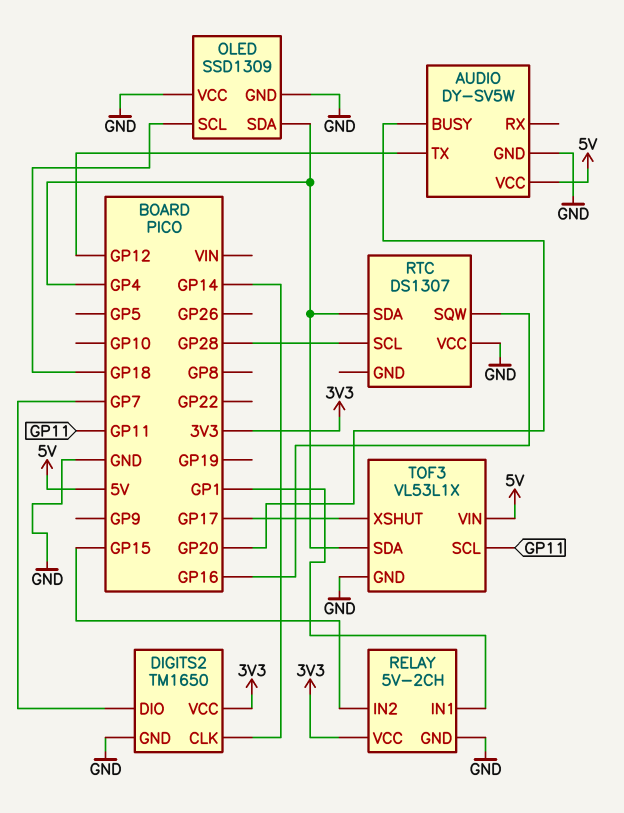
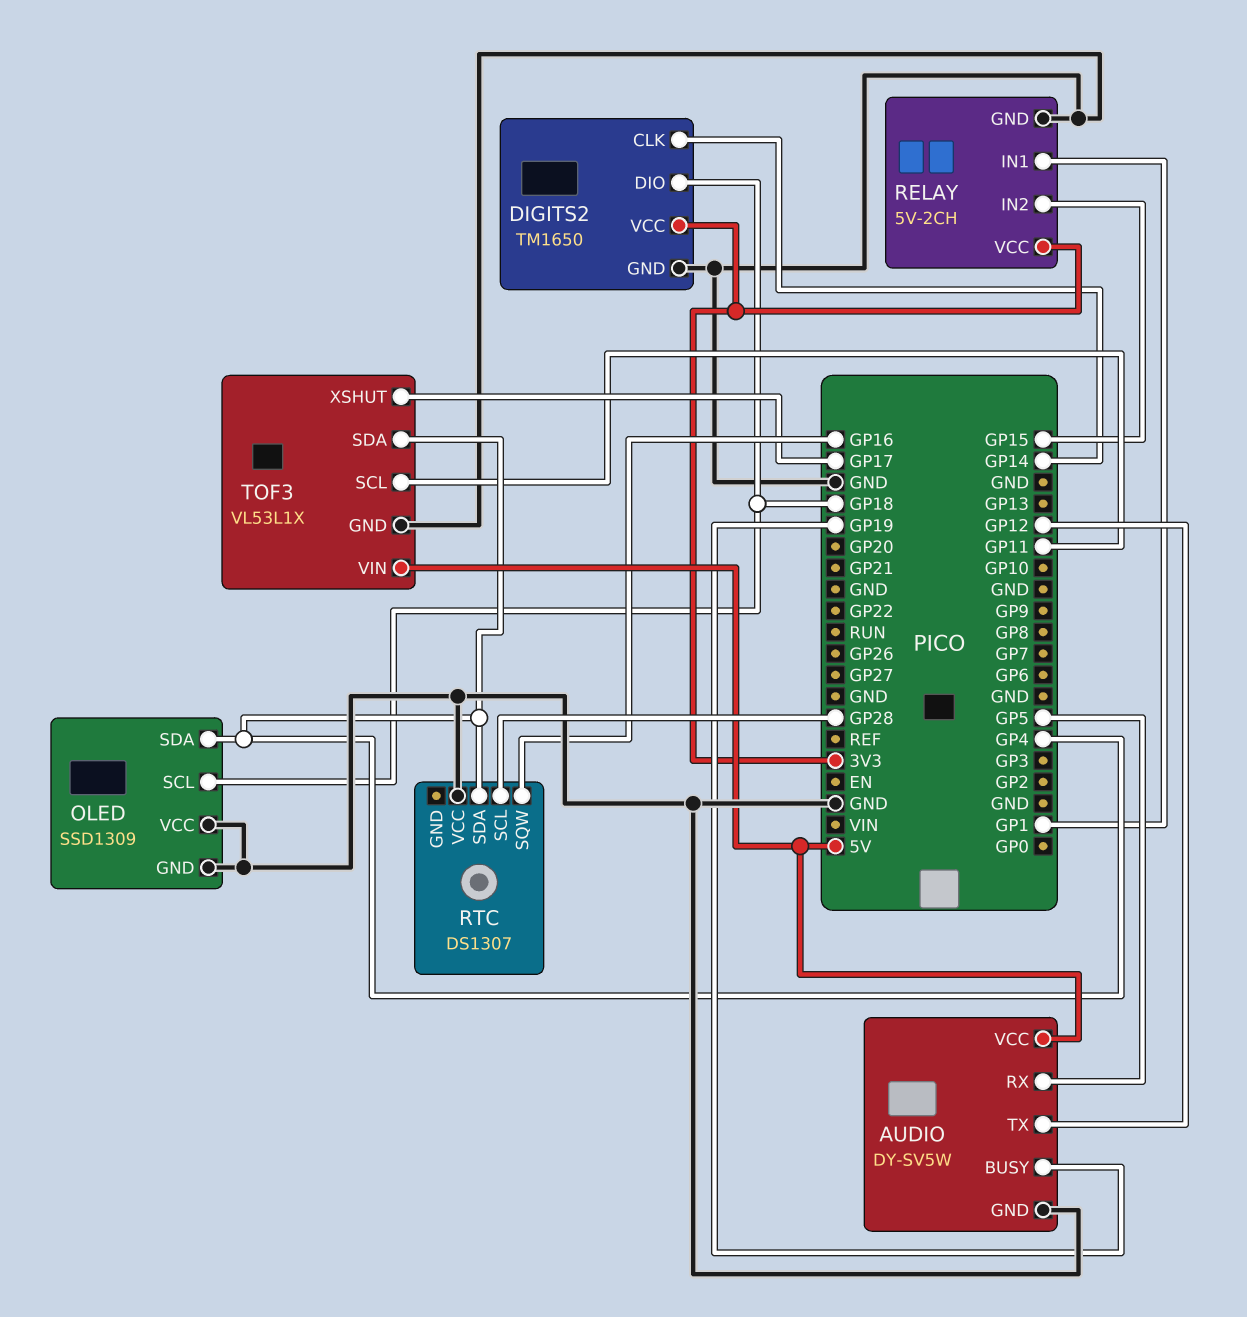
AUDIO pin BUSY: GP20 -> GP19
AUDIO pin RX: none -> GP5
DIGITS2 pin DIO: GP7 -> GP18

